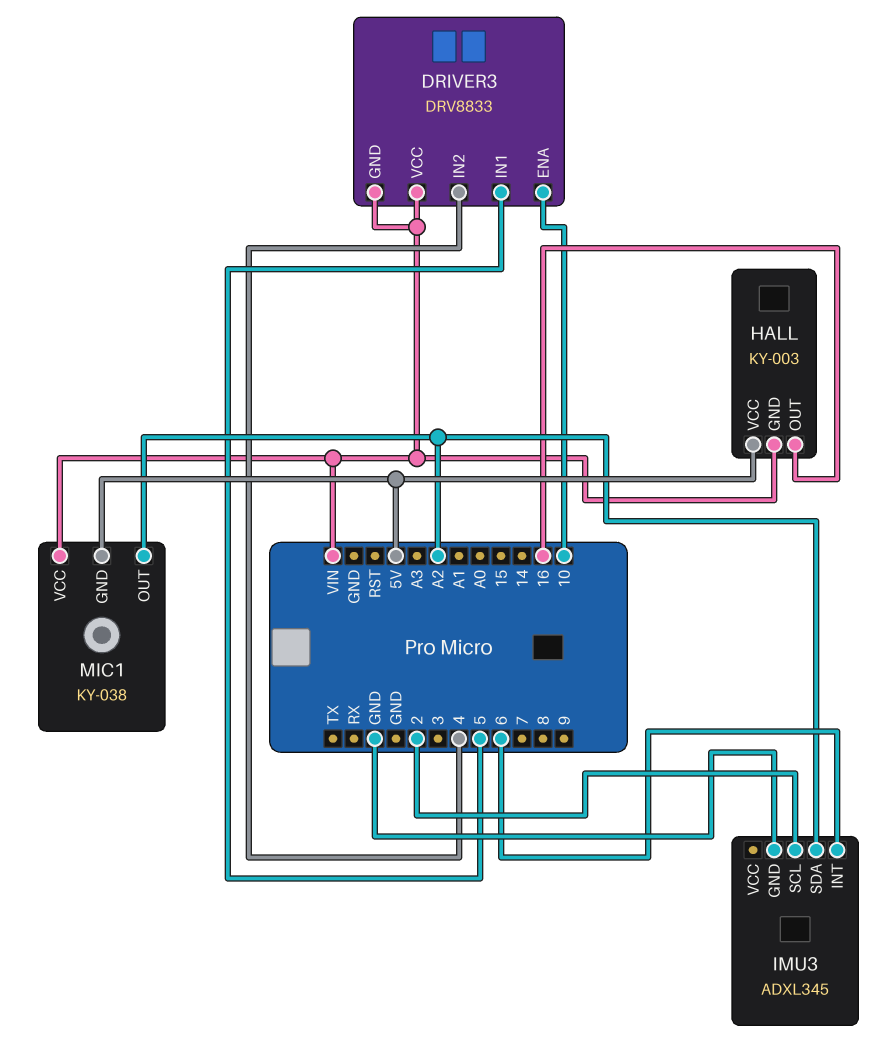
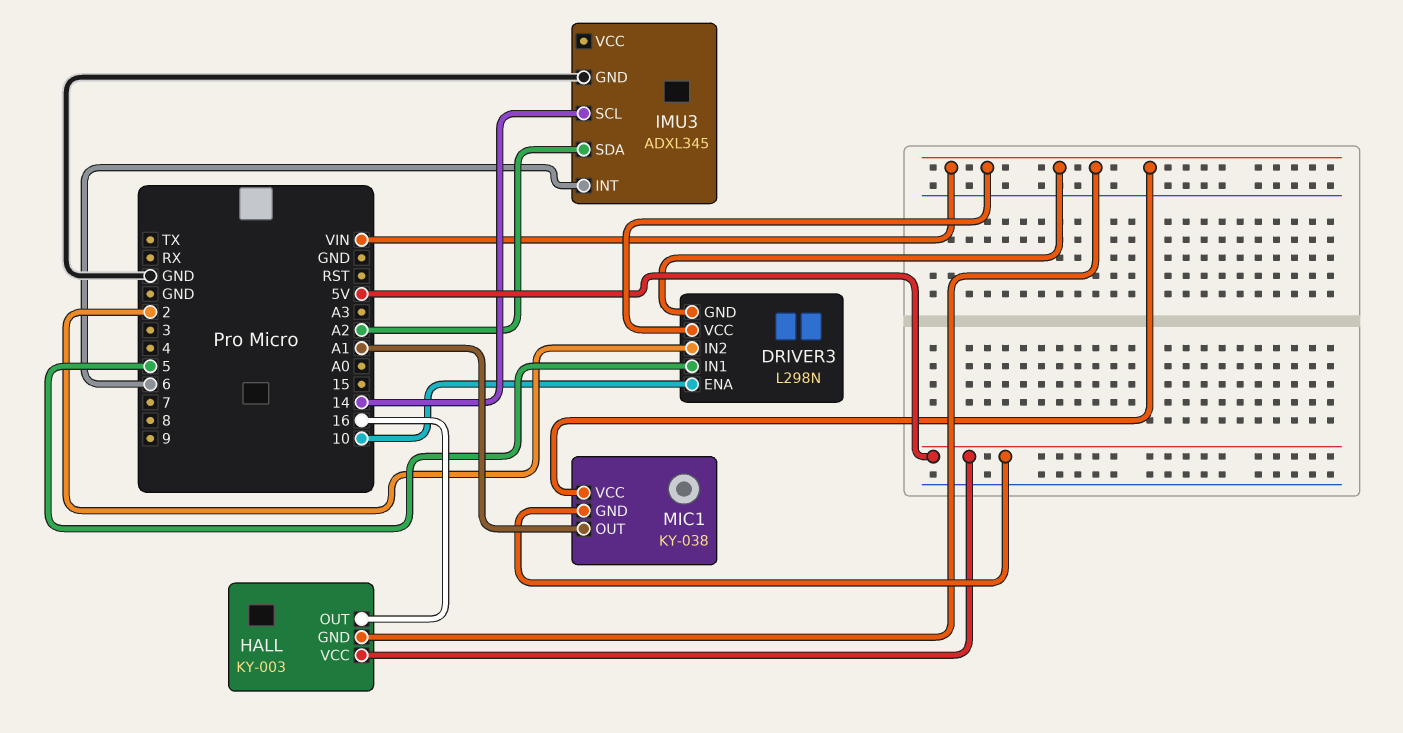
DRIVER3: DRV8833 -> L298N
DRIVER3 pin IN2: 4 -> 2
IMU3 pin SCL: 2 -> 14
MIC1 pin OUT: A2 -> A1

